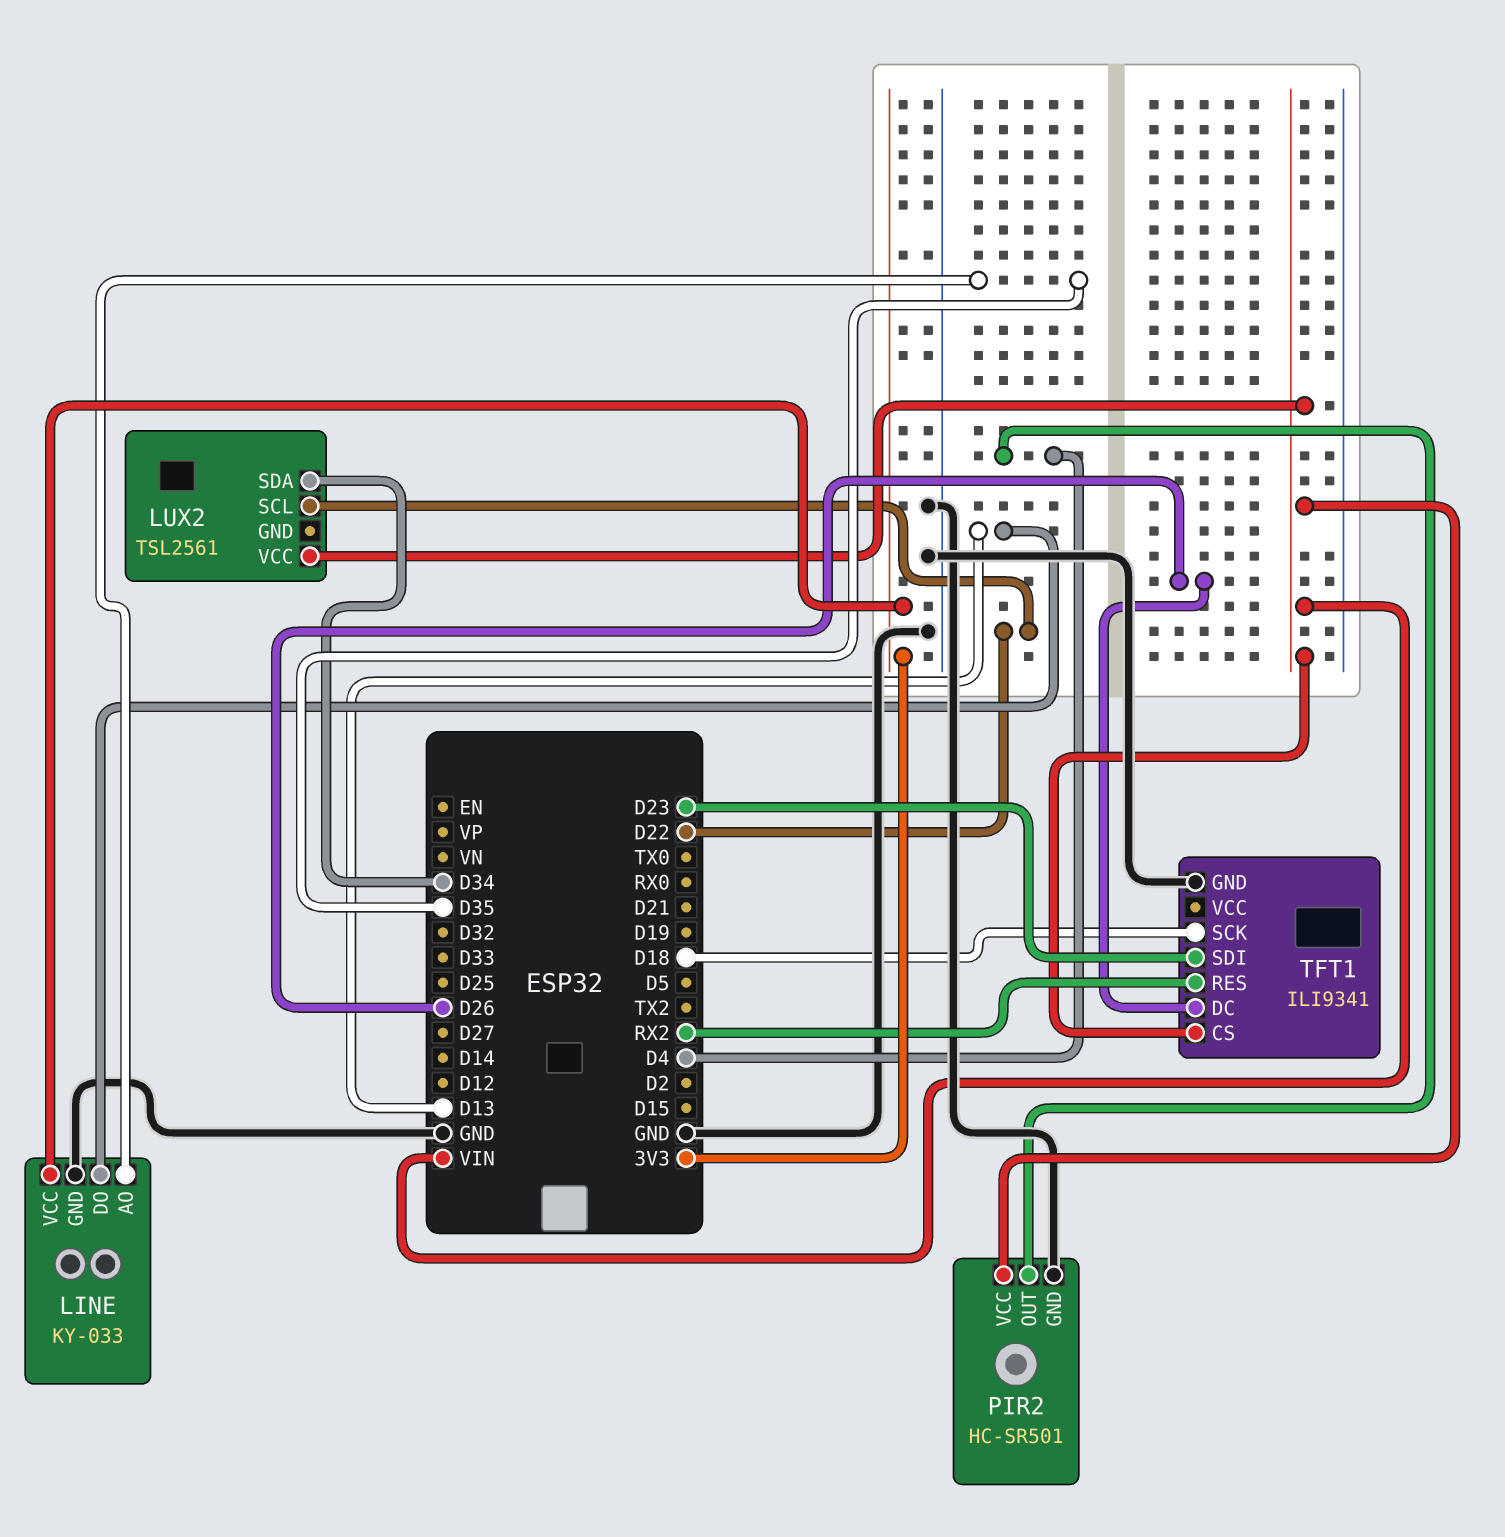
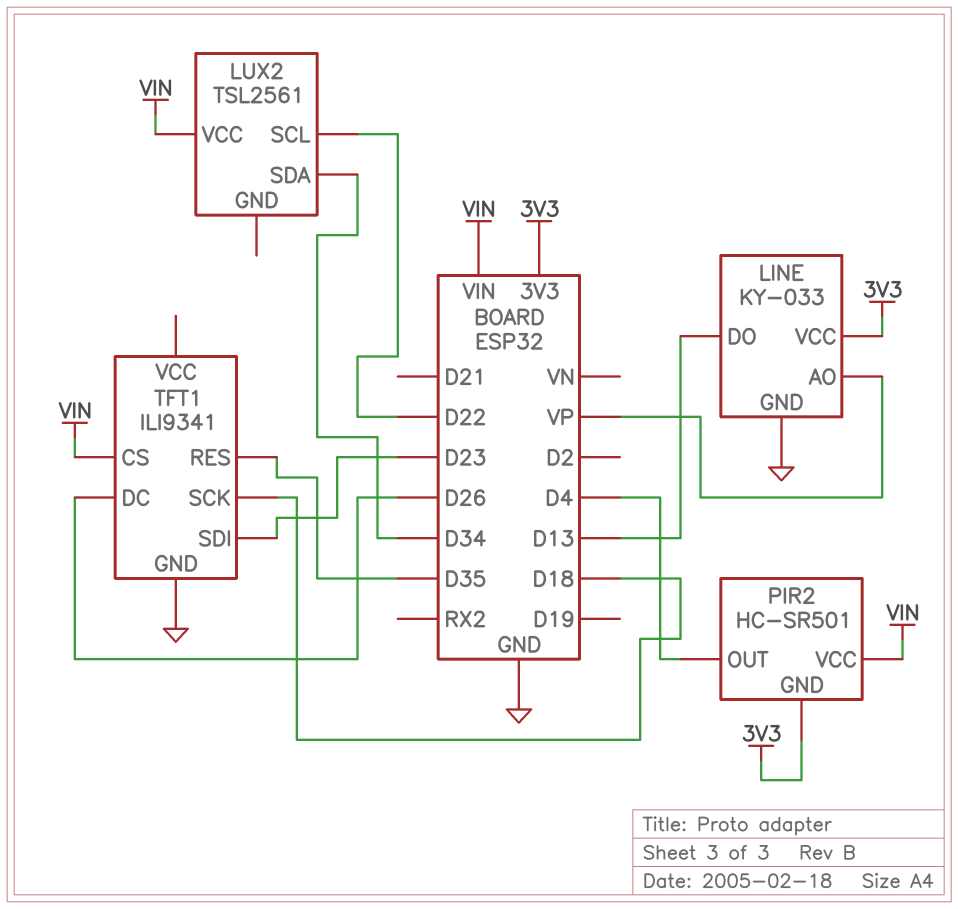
LINE pin AO: D35 -> VP
PIR2 pin GND: GND -> 3V3
TFT1 pin RES: RX2 -> D35

